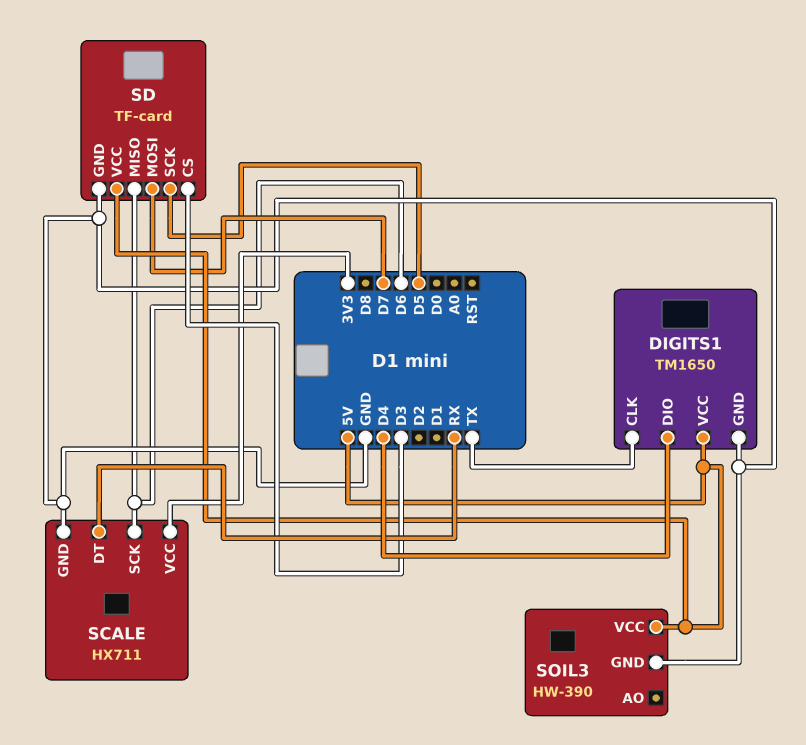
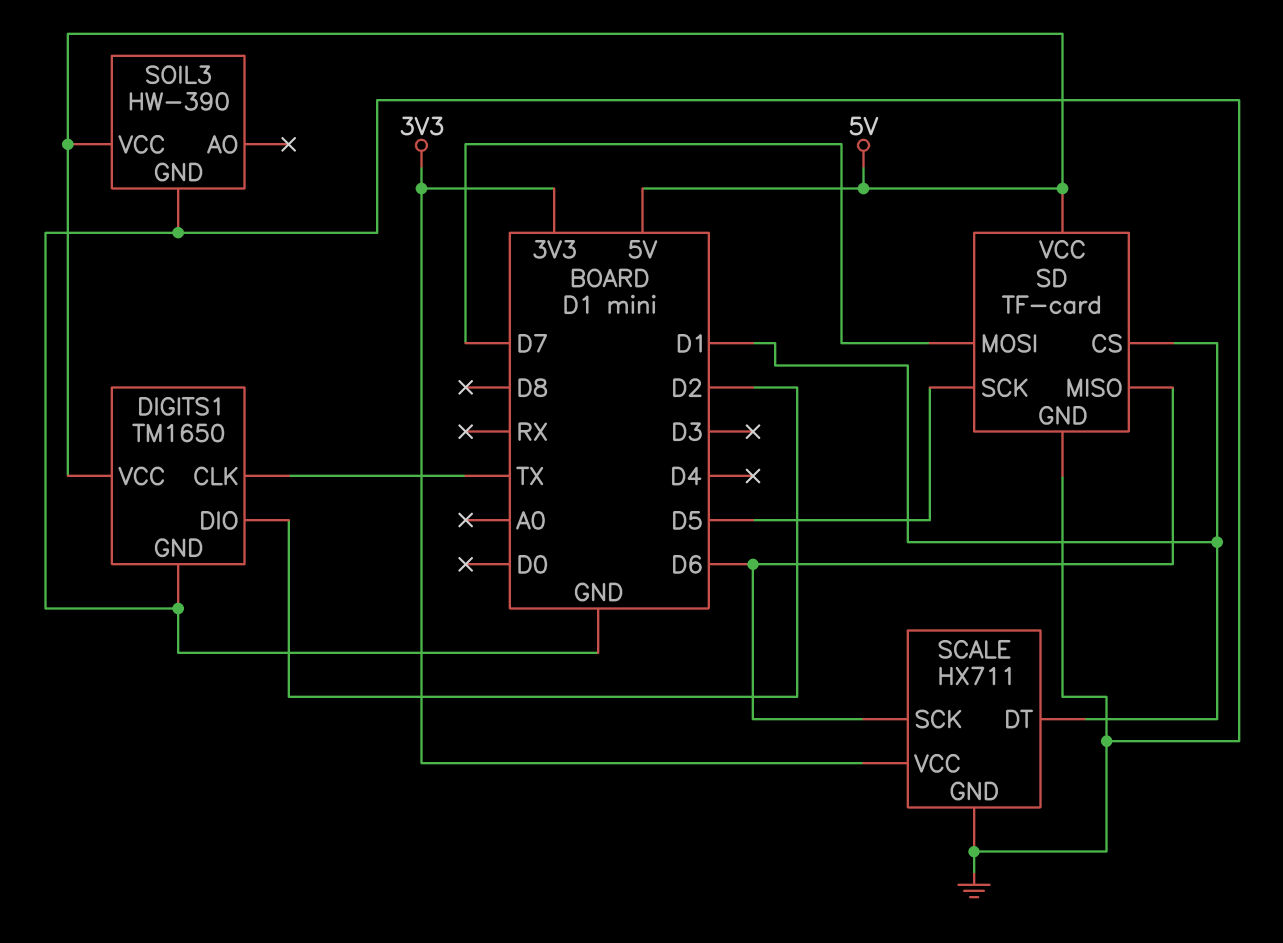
DIGITS1 pin DIO: D4 -> D2
SCALE pin DT: RX -> D1
SD pin CS: D3 -> D1

